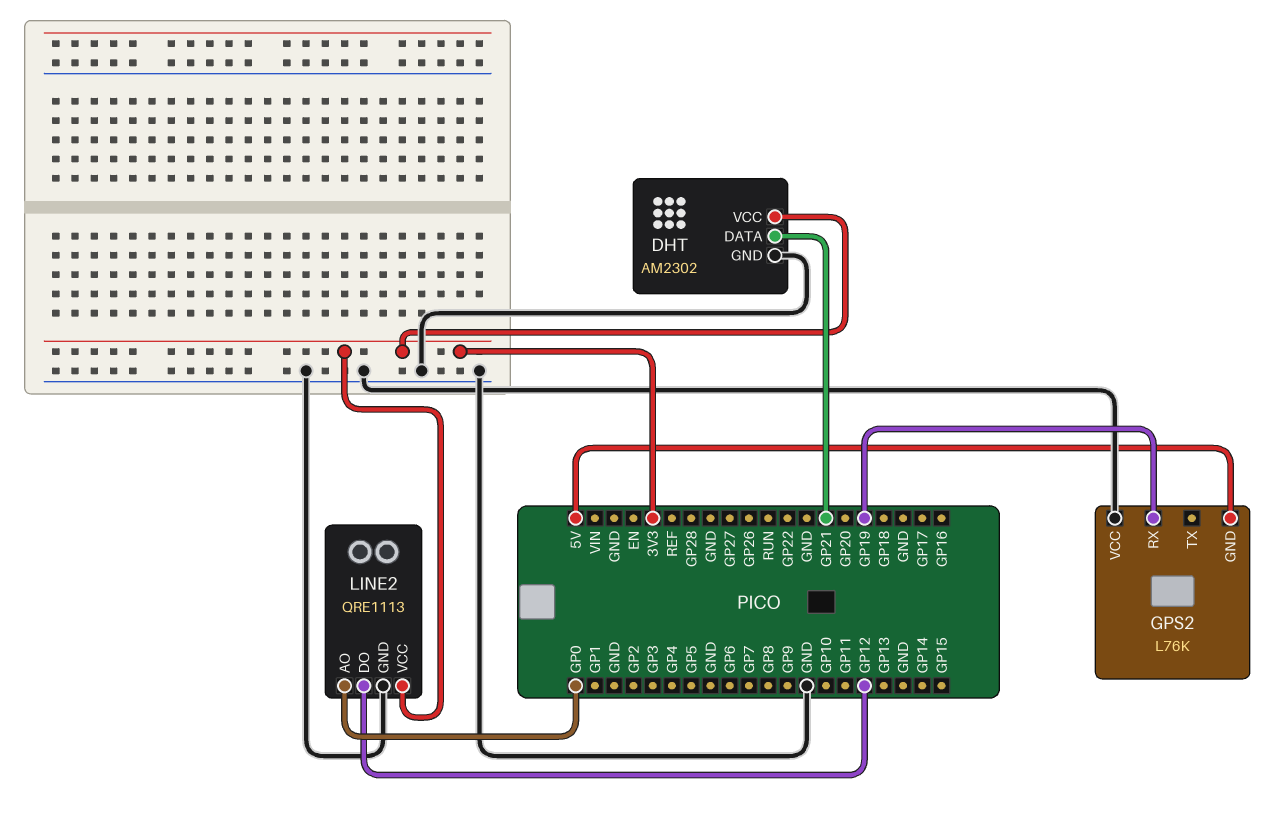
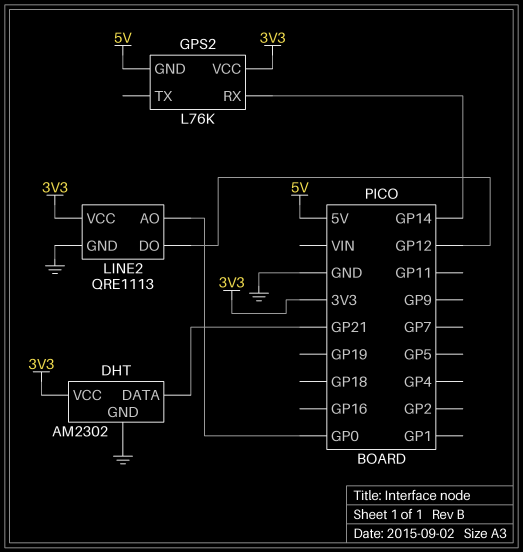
GPS2 pin RX: GP19 -> GP14
GPS2 pin VCC: GND -> 3V3

